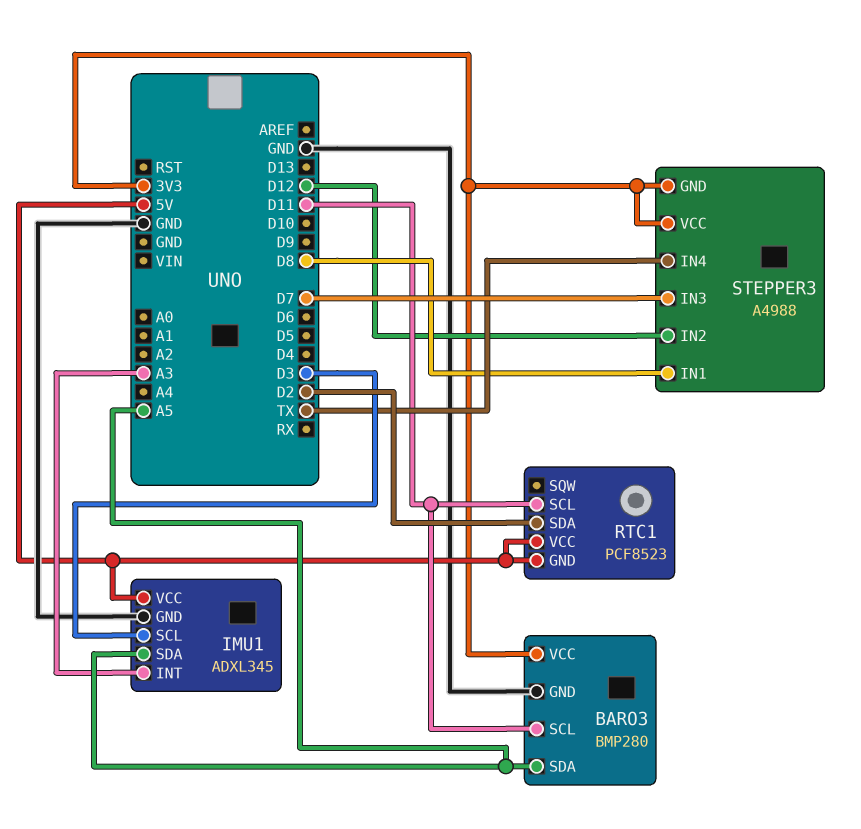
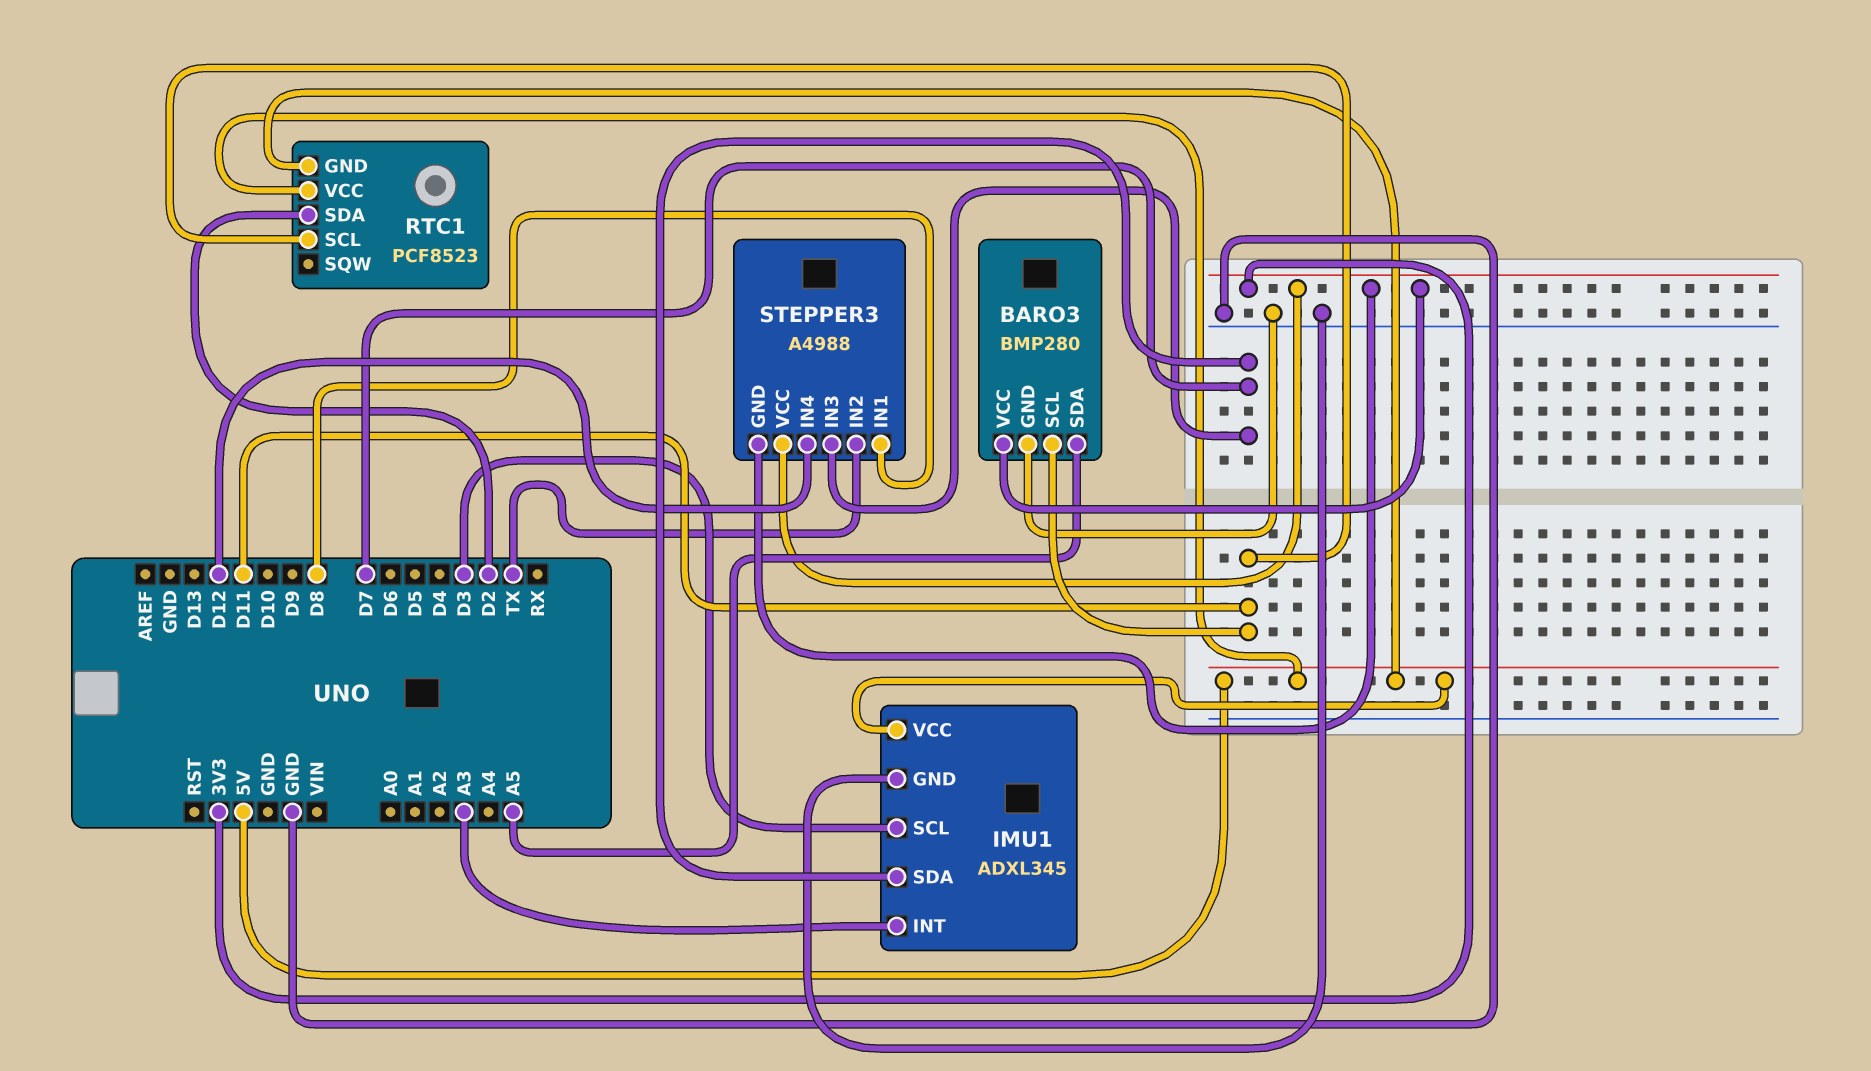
IMU1 pin SDA: A5 -> D7
STEPPER3 pin IN2: D12 -> TX
STEPPER3 pin IN4: TX -> D12

